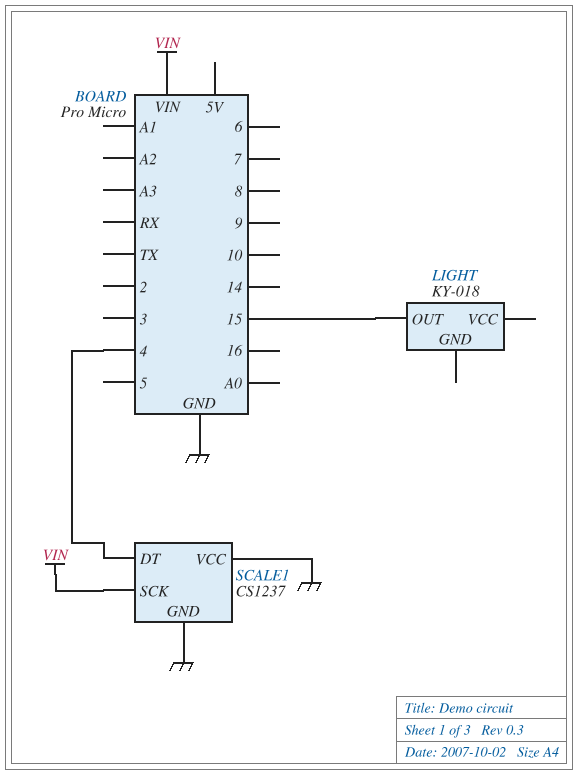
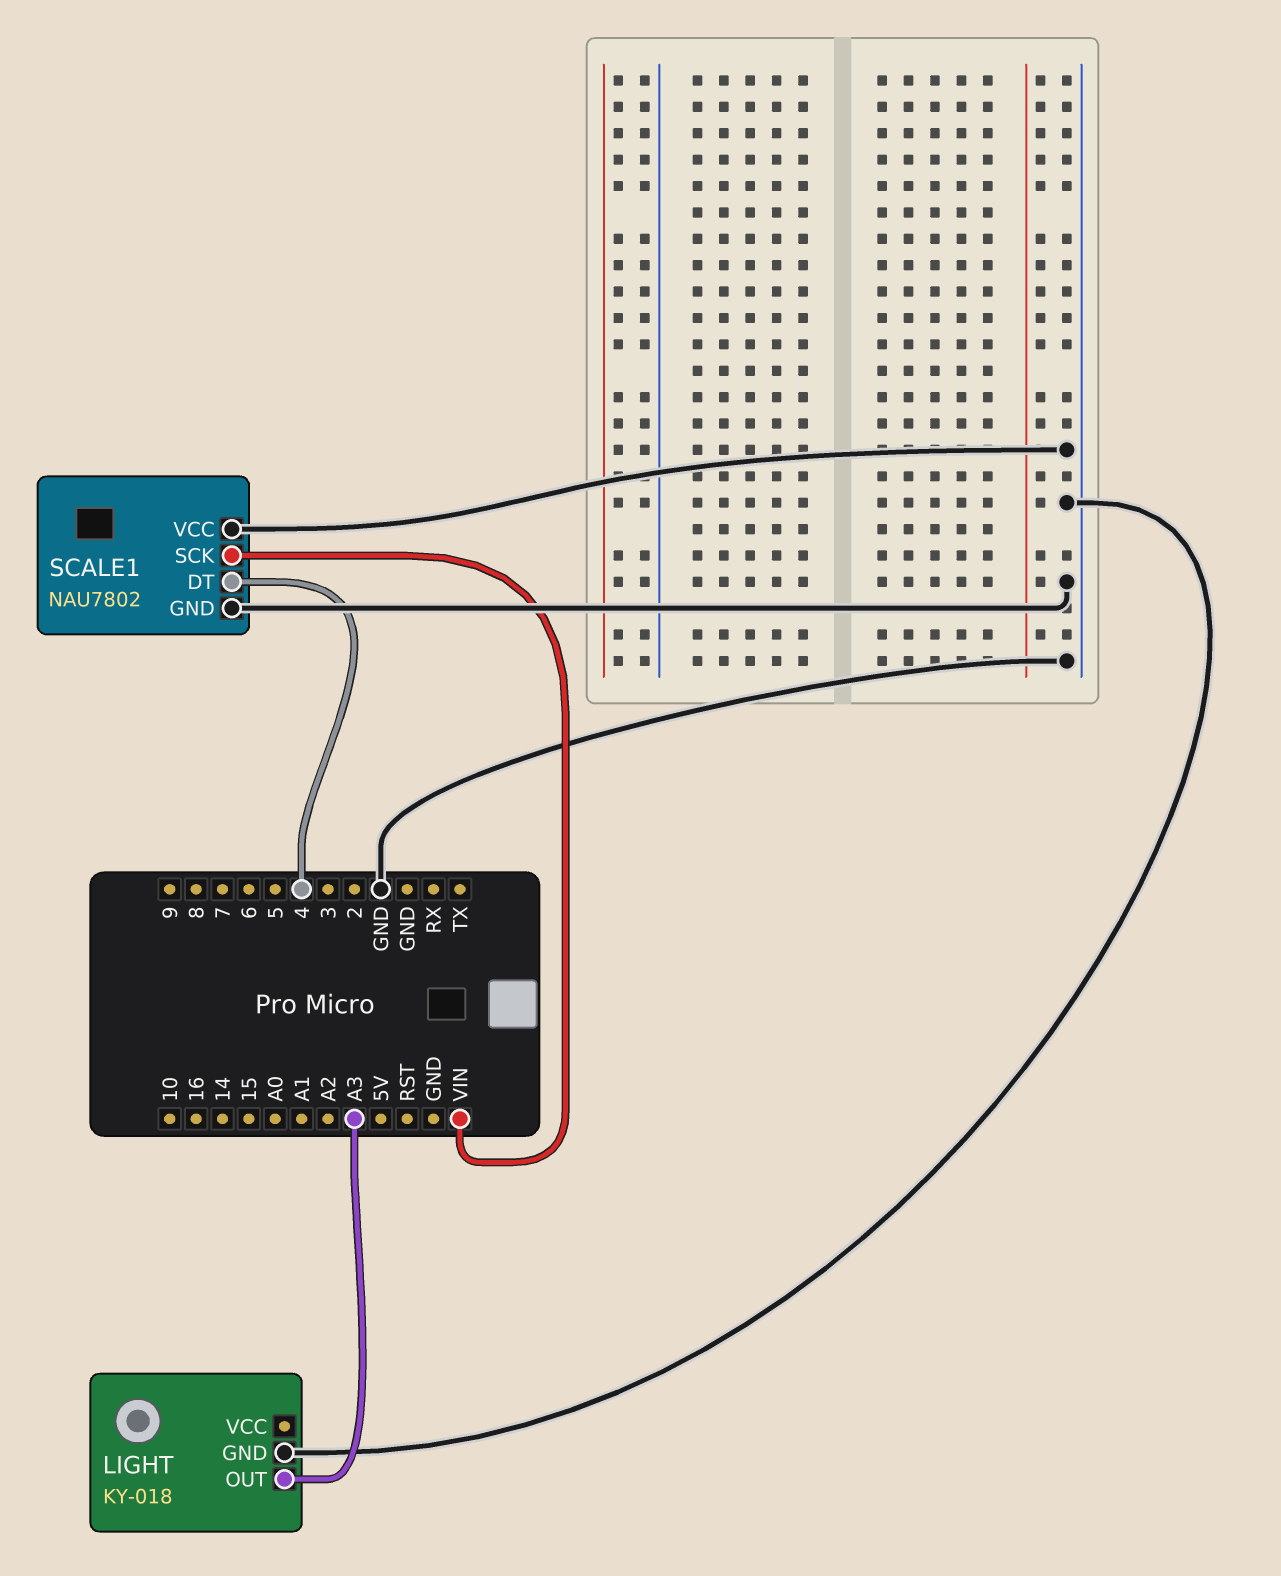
LIGHT pin GND: none -> GND
LIGHT pin OUT: 15 -> A3
SCALE1: CS1237 -> NAU7802

